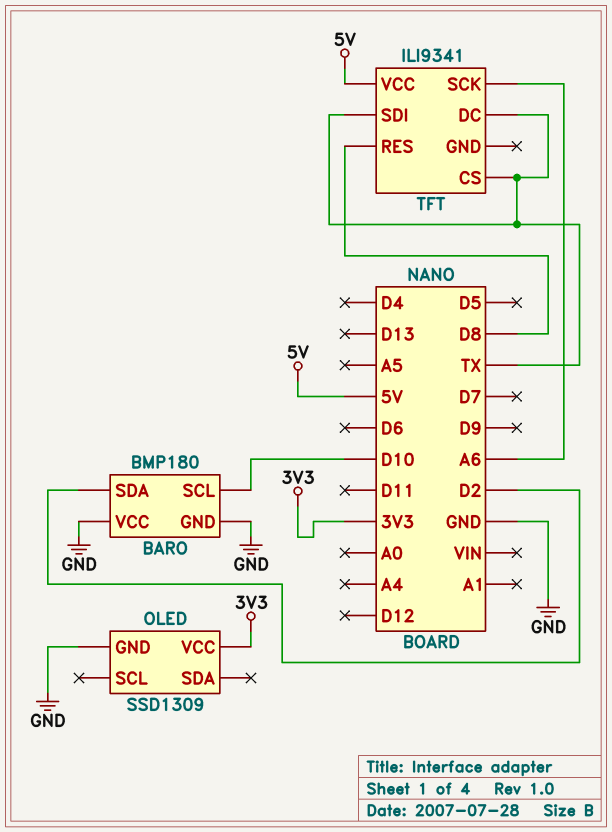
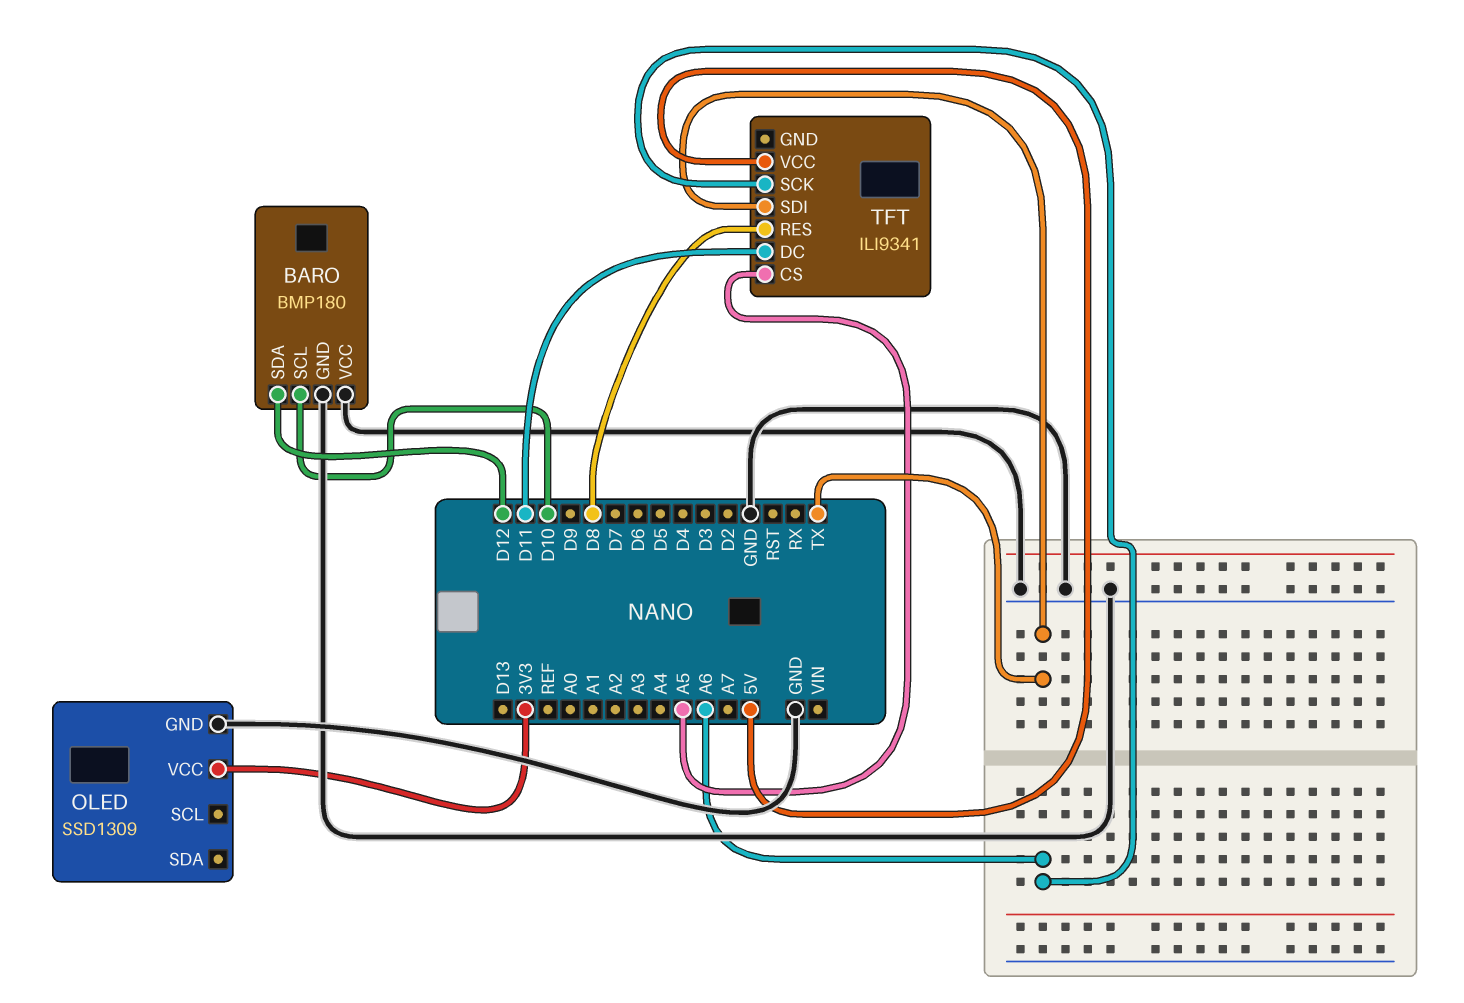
BARO pin SDA: D2 -> D12
TFT pin CS: TX -> A5
TFT pin DC: TX -> D11

